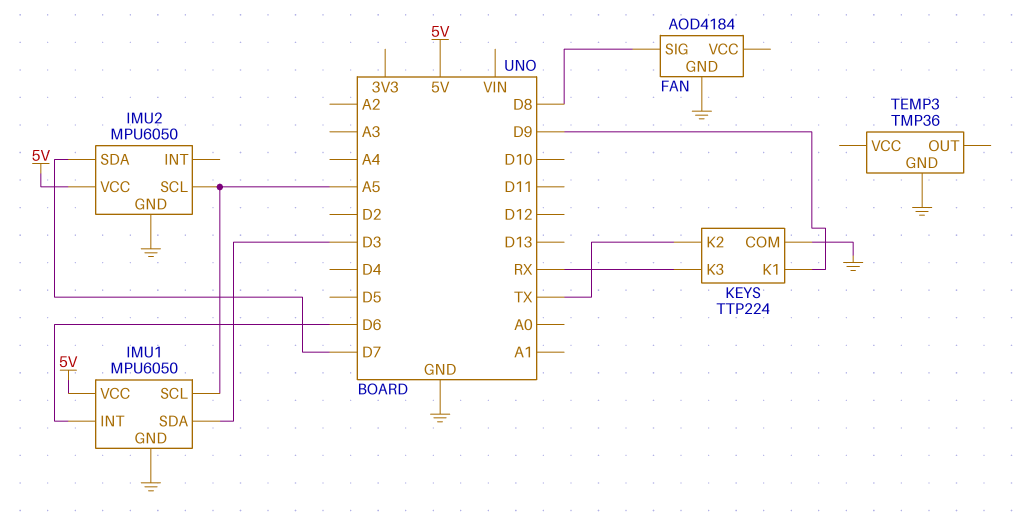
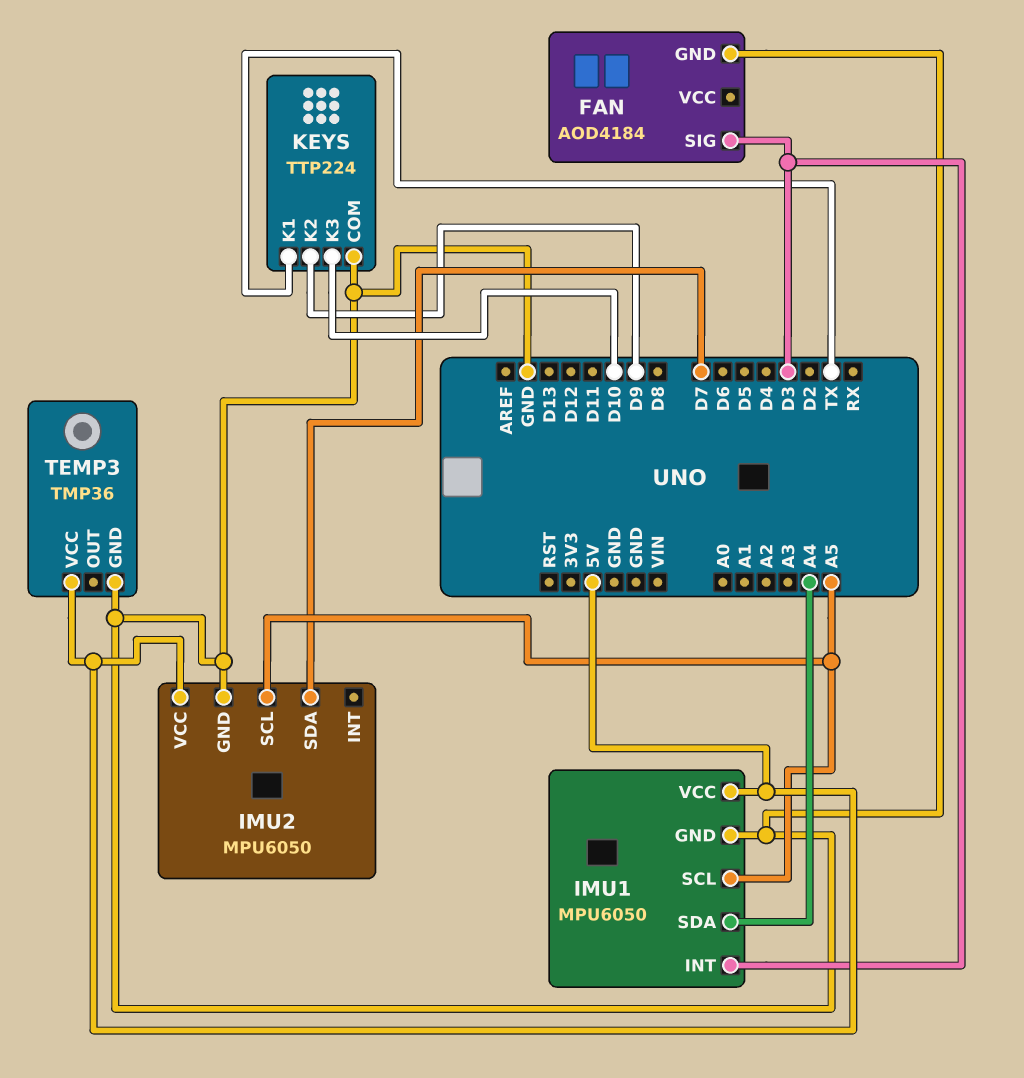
FAN pin SIG: D8 -> D3
IMU1 pin INT: D6 -> D3
IMU1 pin SDA: D3 -> A4
KEYS pin K1: D9 -> TX
KEYS pin K2: TX -> D9
KEYS pin K3: RX -> D10
TEMP3 pin VCC: none -> 5V

